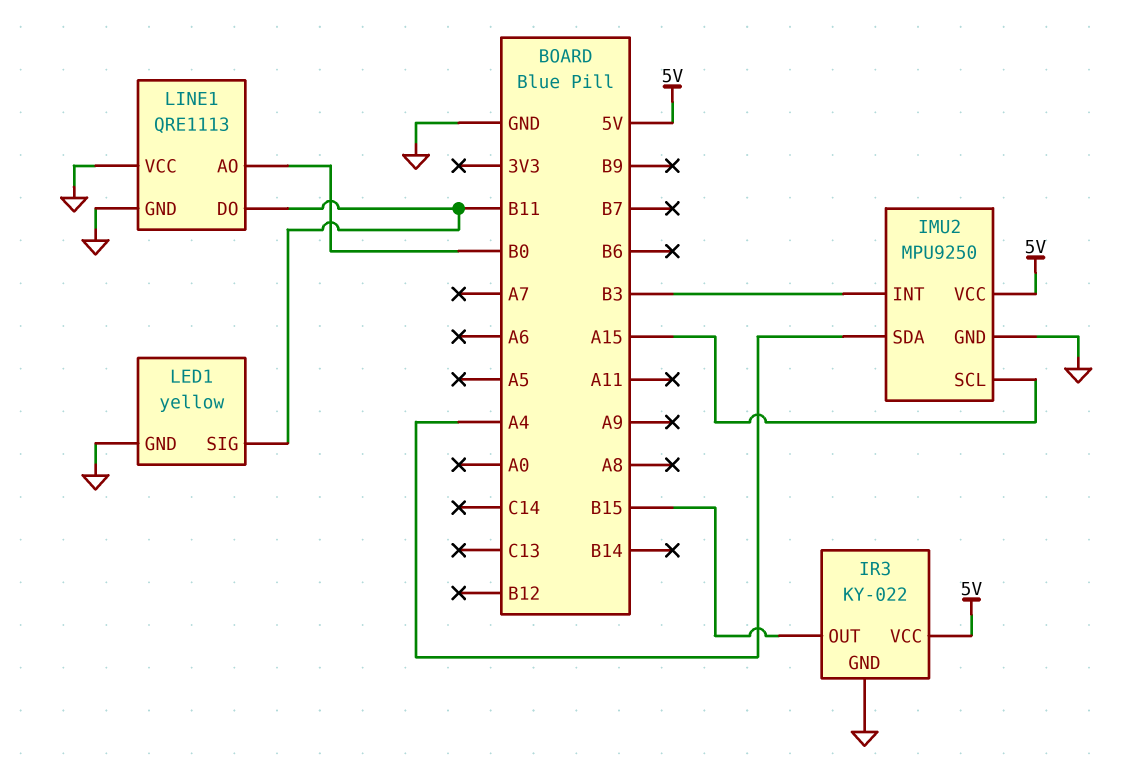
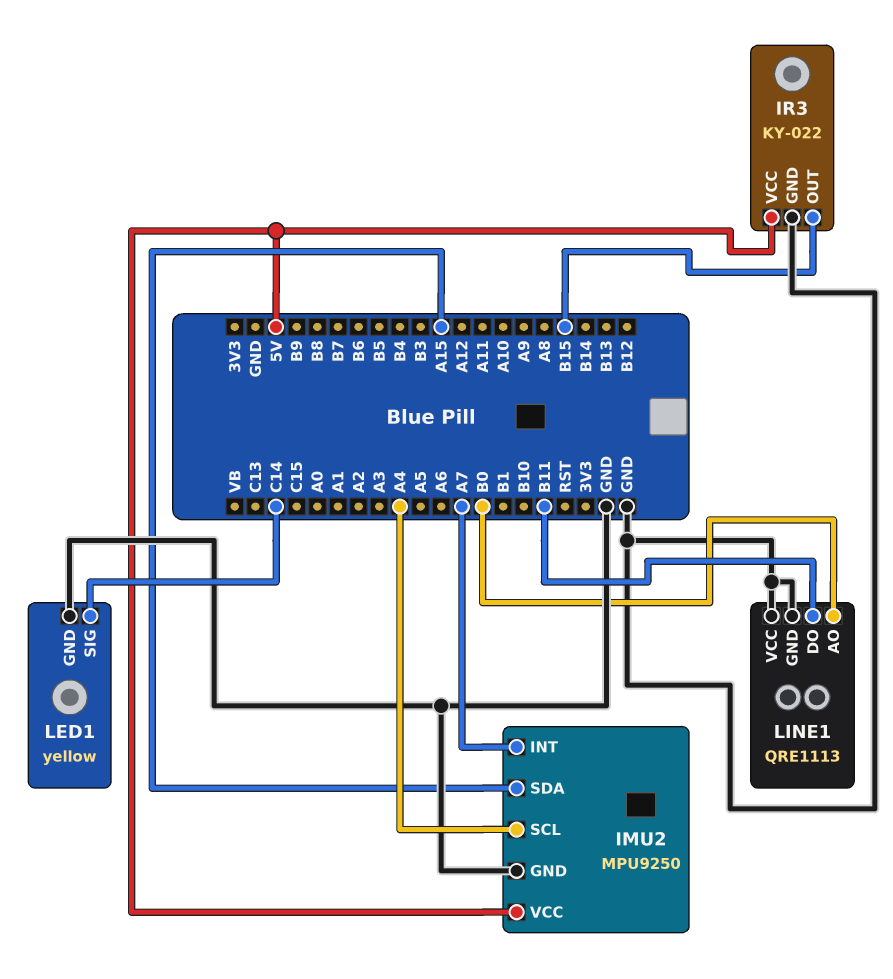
IMU2 pin INT: B3 -> A7
IMU2 pin SCL: A15 -> A4
IMU2 pin SDA: A4 -> A15
LED1 pin SIG: B11 -> C14

